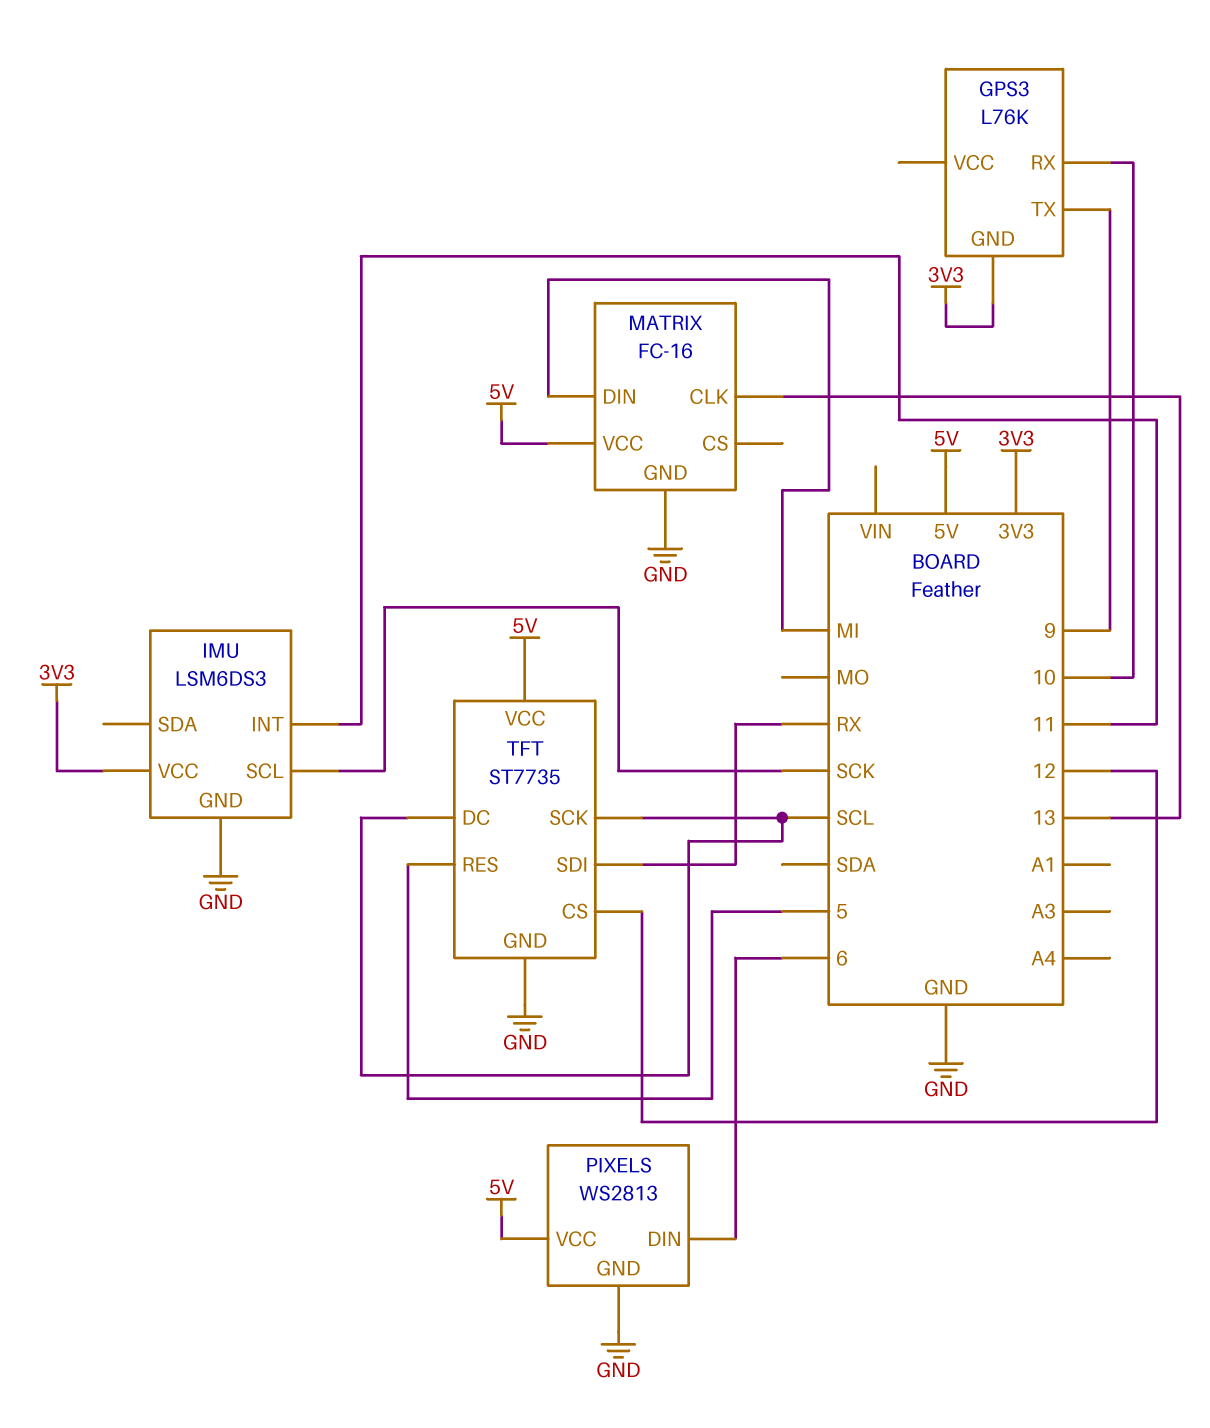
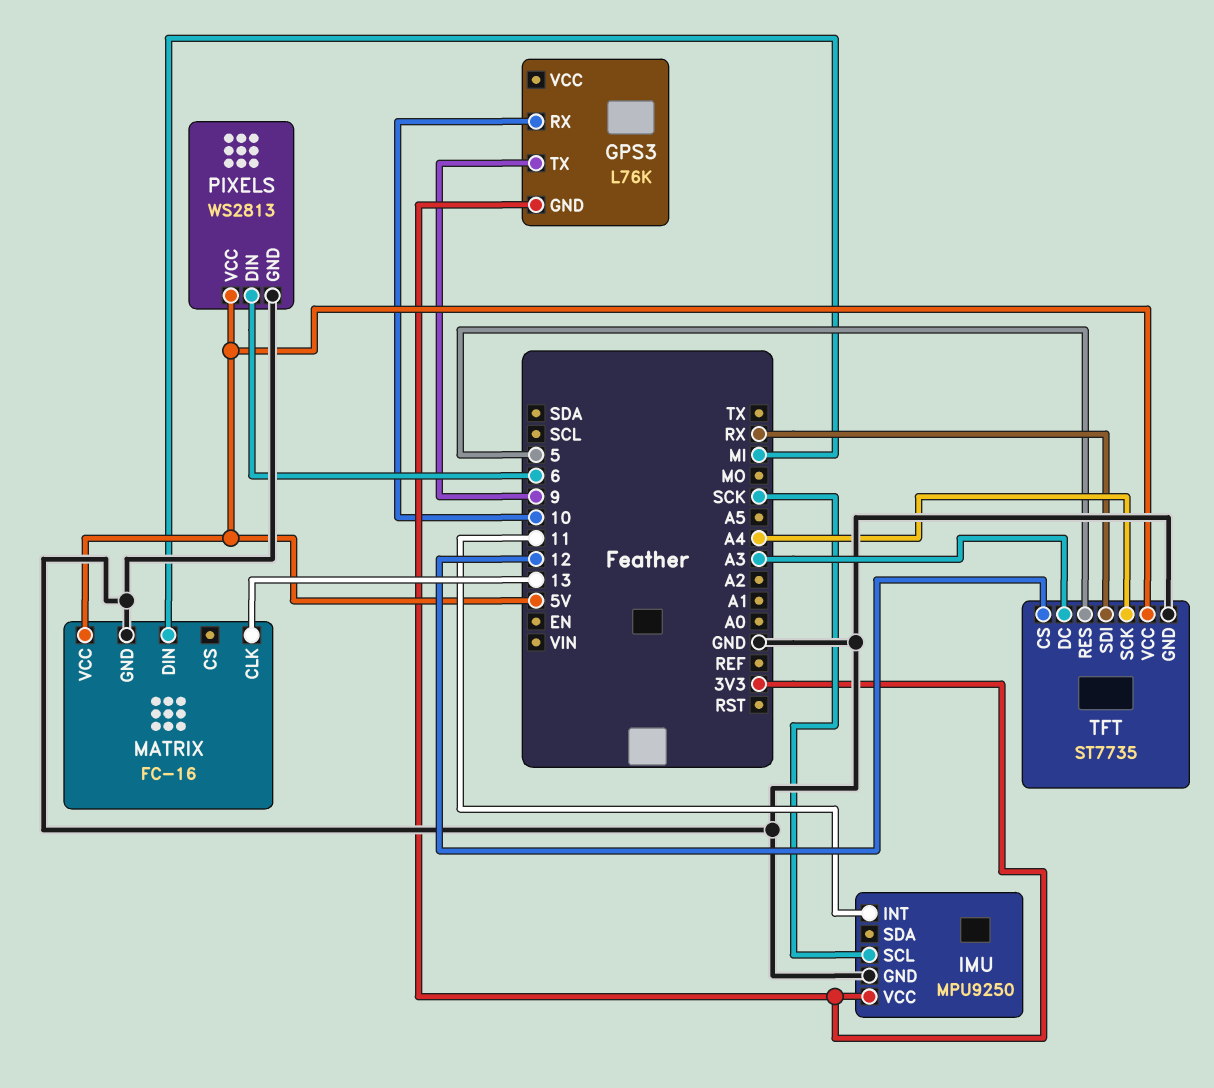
IMU: LSM6DS3 -> MPU9250
TFT pin DC: SCL -> A3
TFT pin SCK: SCL -> A4

